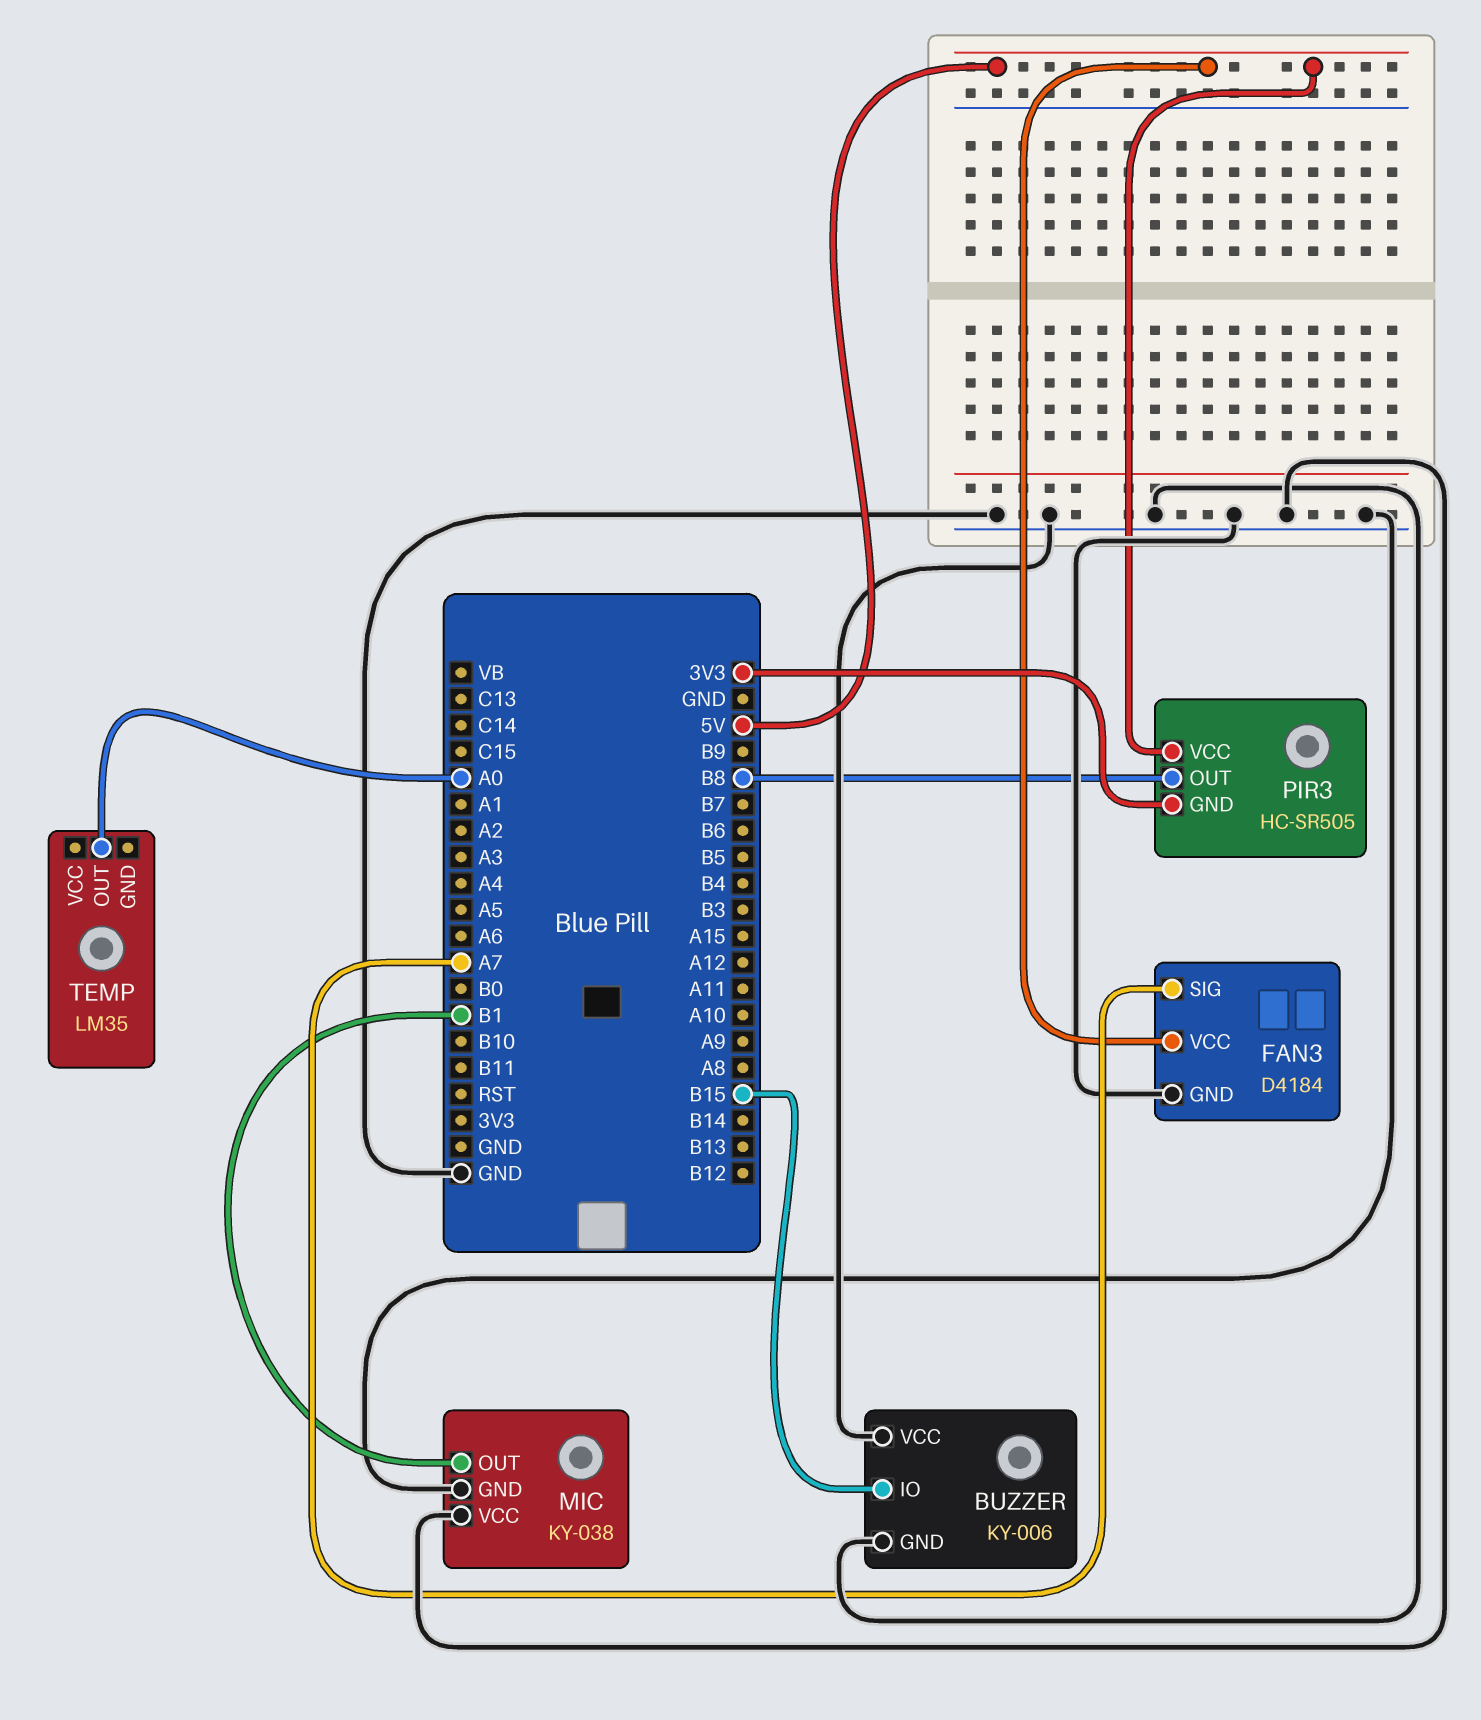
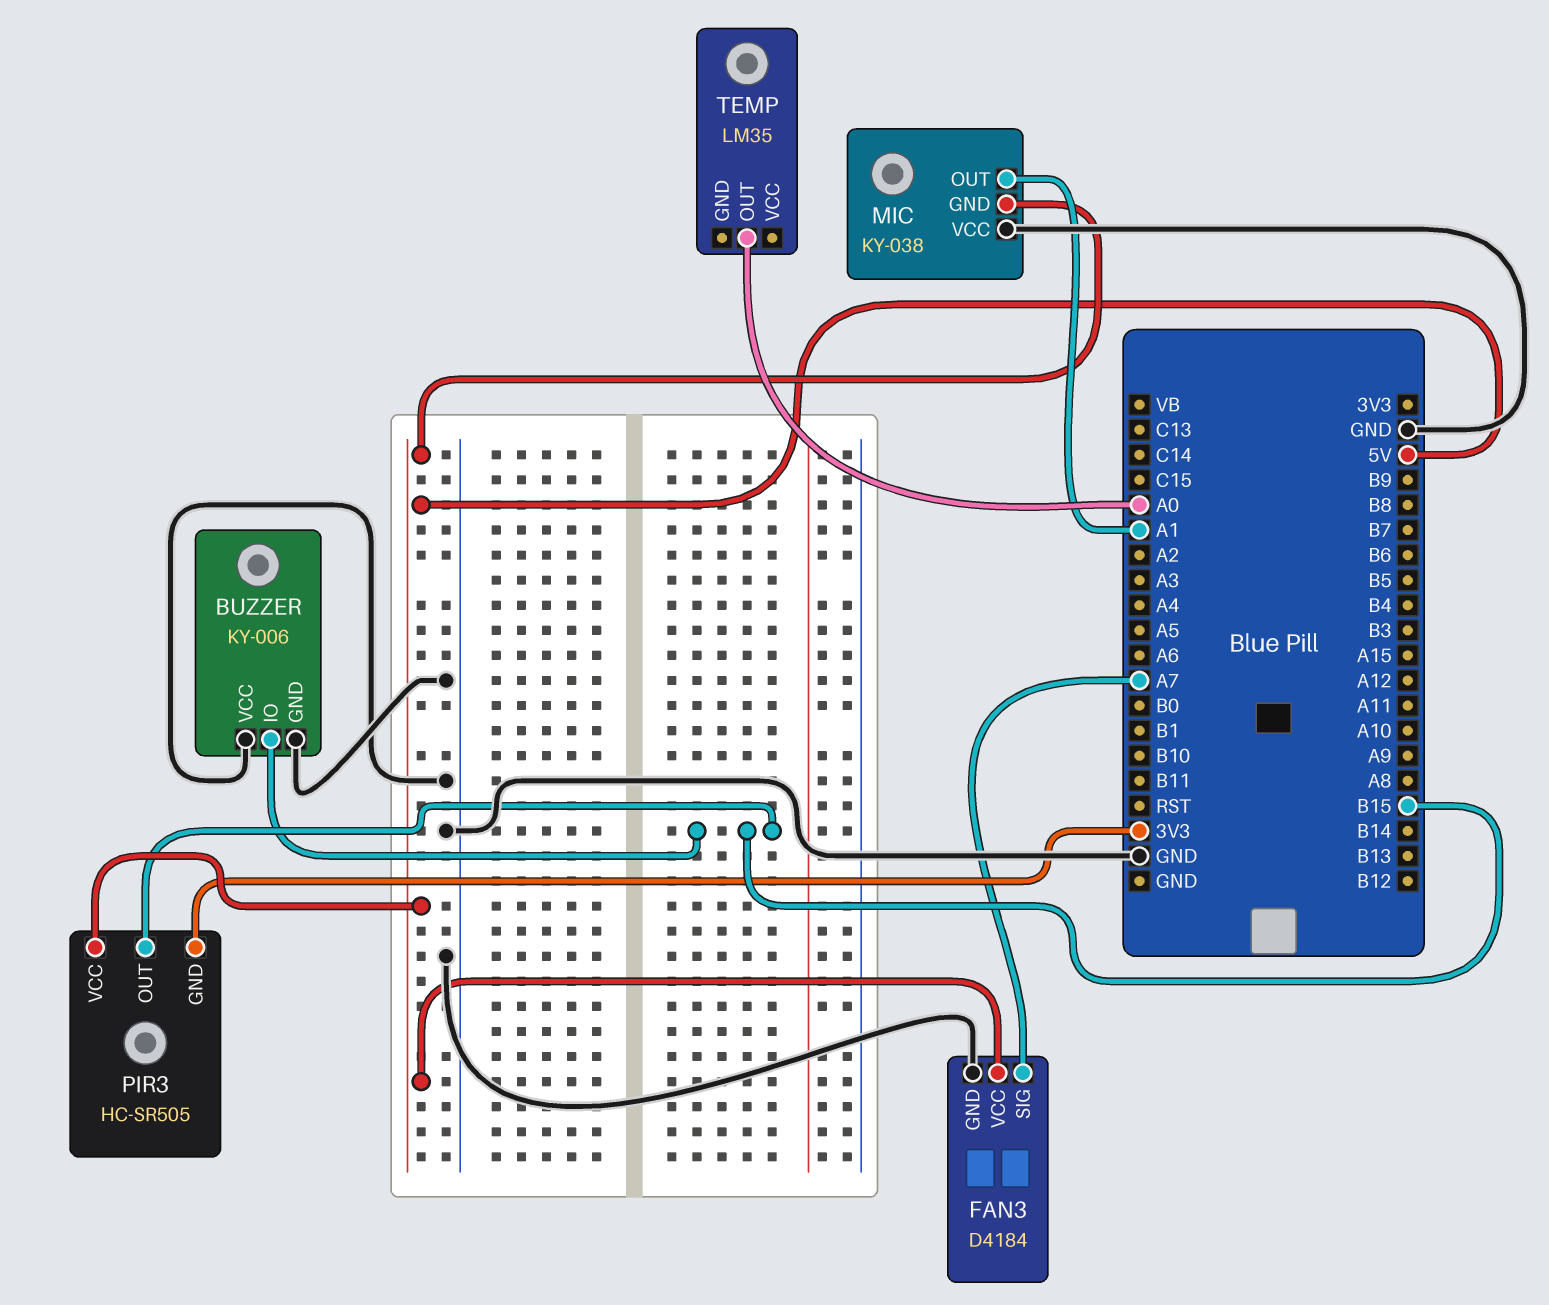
MIC pin GND: GND -> 5V
MIC pin OUT: B1 -> A1
PIR3 pin OUT: B8 -> B15

